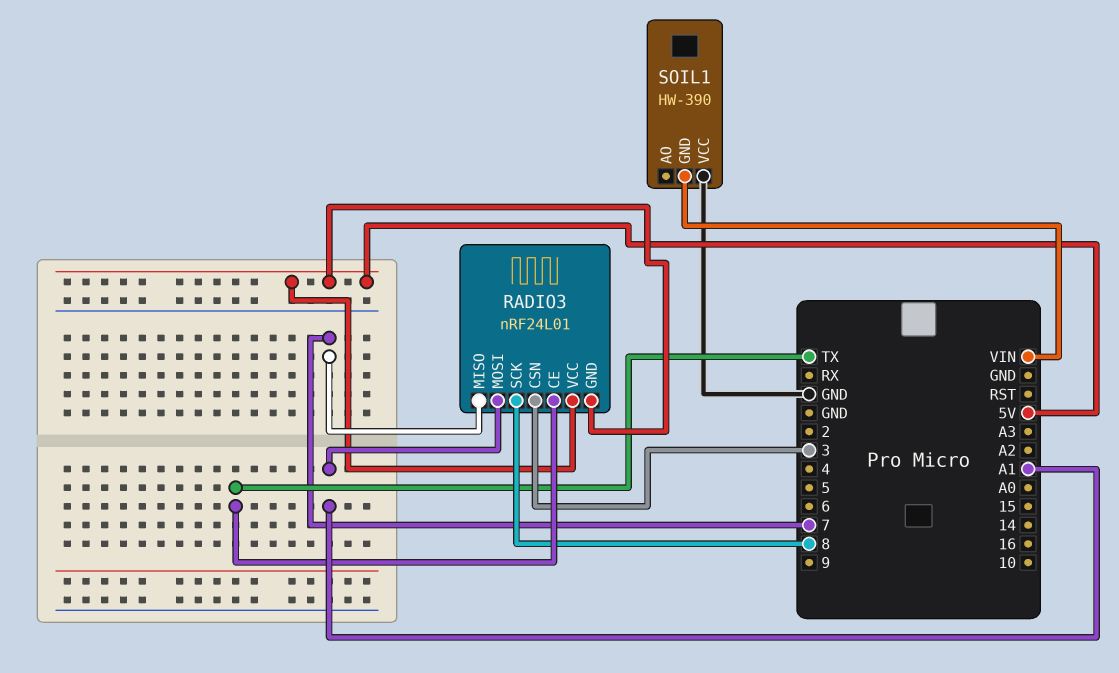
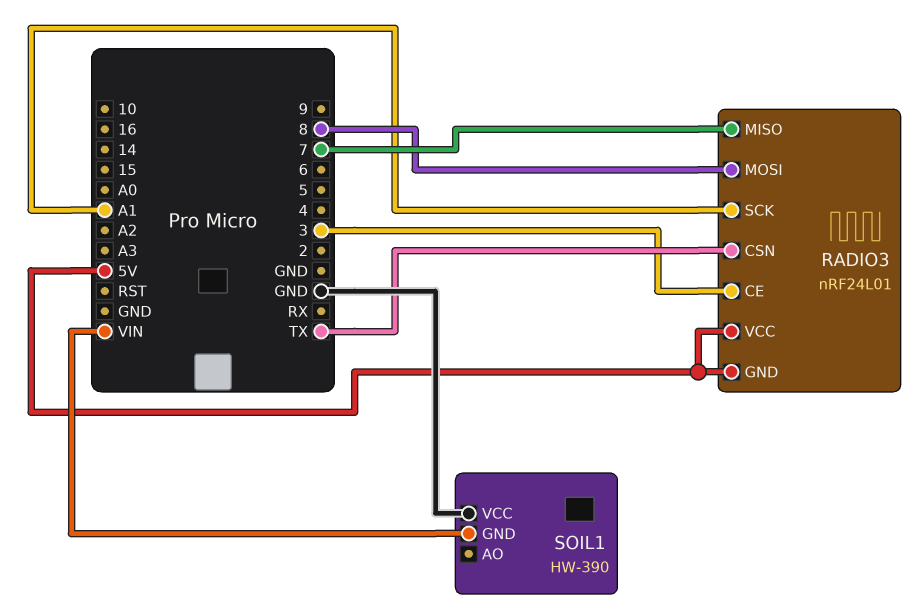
RADIO3 pin CE: TX -> 3
RADIO3 pin CSN: 3 -> TX
RADIO3 pin MOSI: A1 -> 8
RADIO3 pin SCK: 8 -> A1

